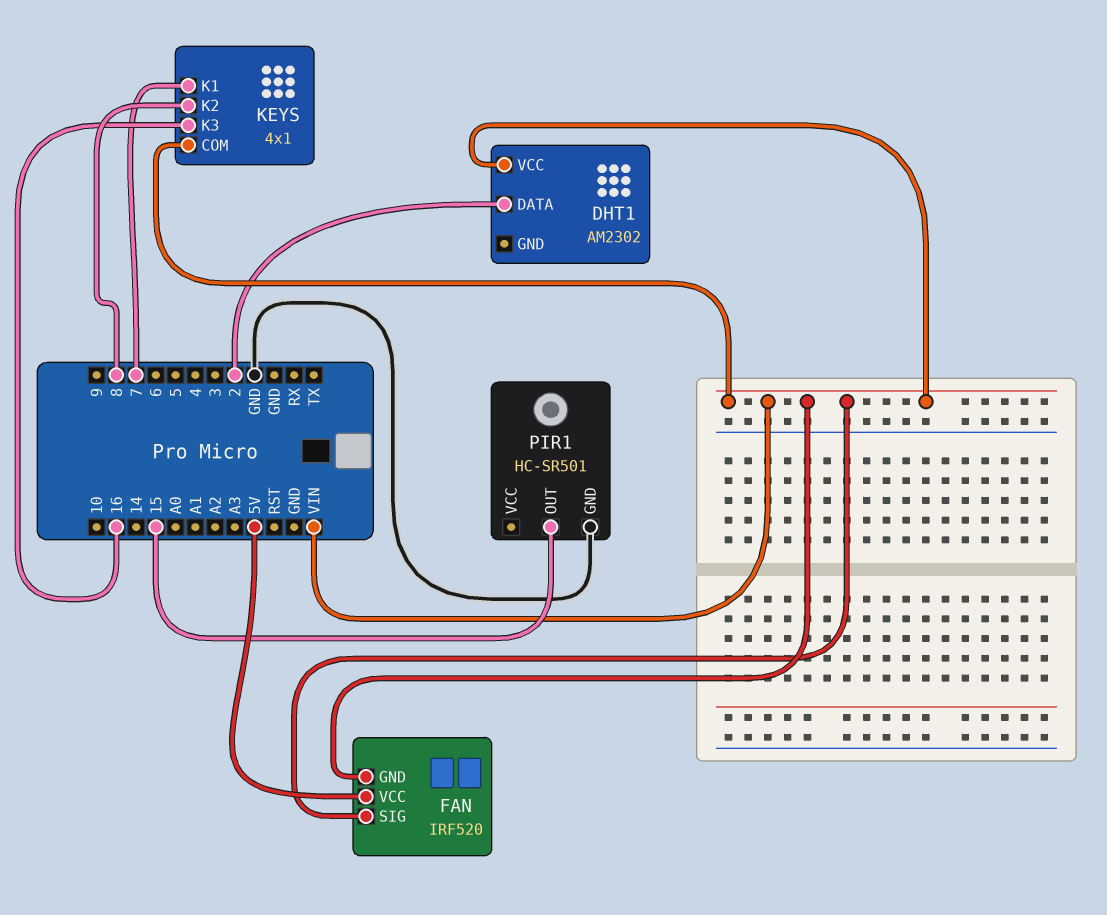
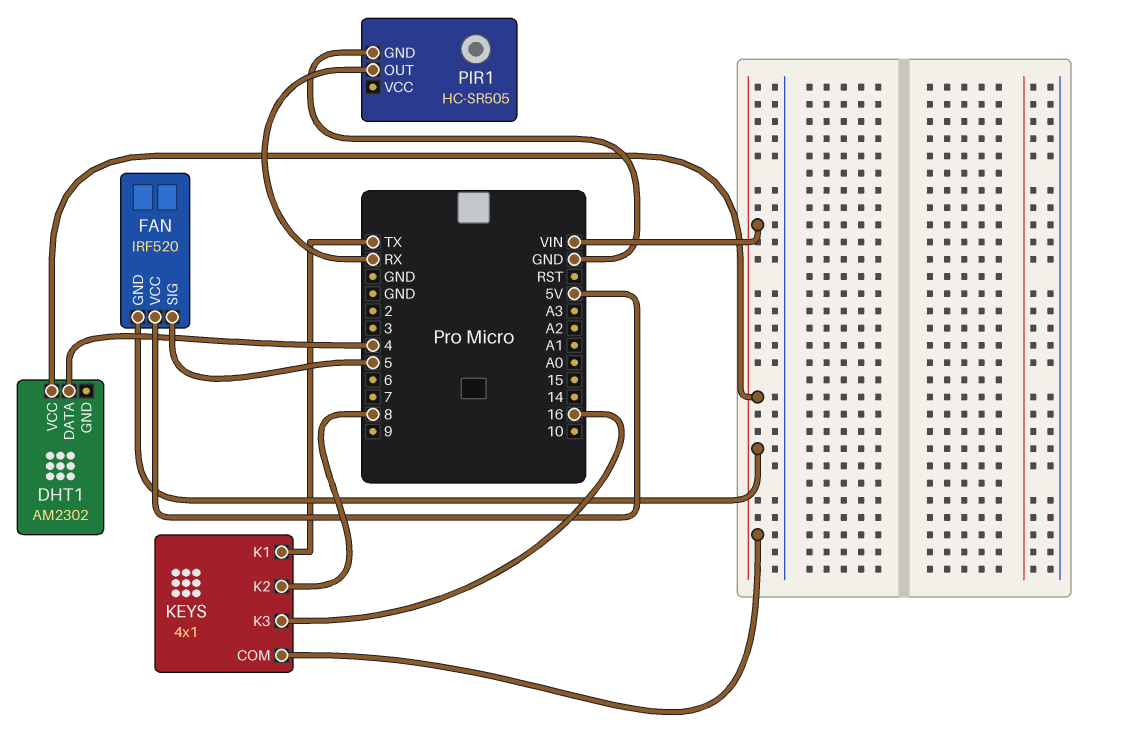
DHT1 pin DATA: 2 -> 4
FAN pin SIG: VIN -> 5
KEYS pin K1: 7 -> TX
PIR1: HC-SR501 -> HC-SR505
PIR1 pin OUT: 15 -> RX

